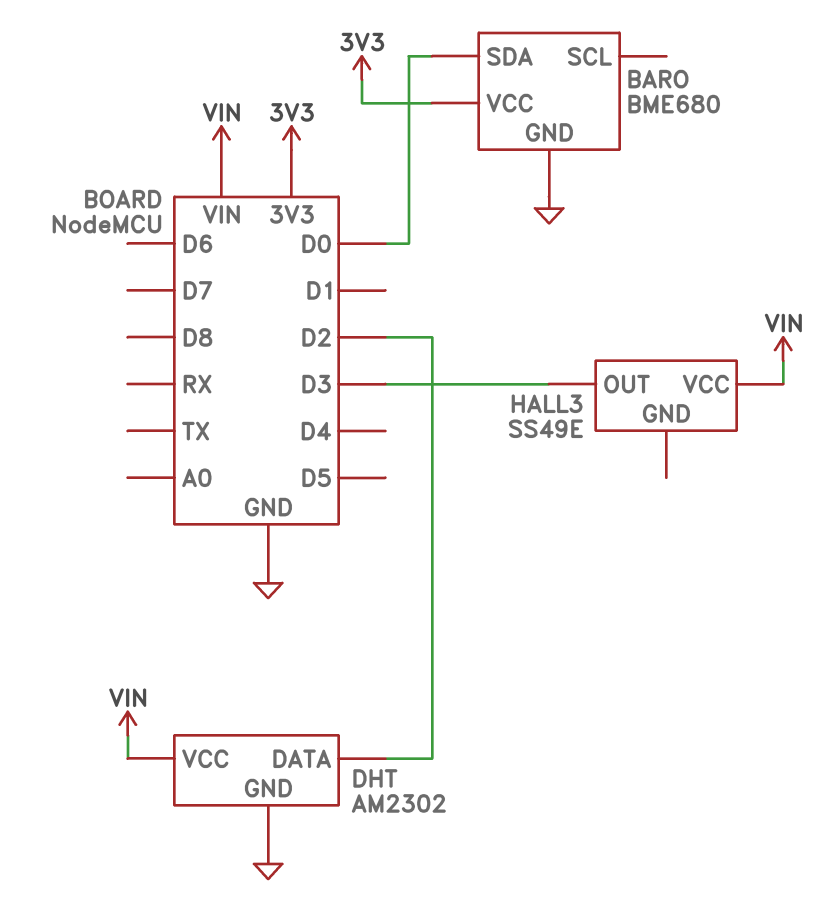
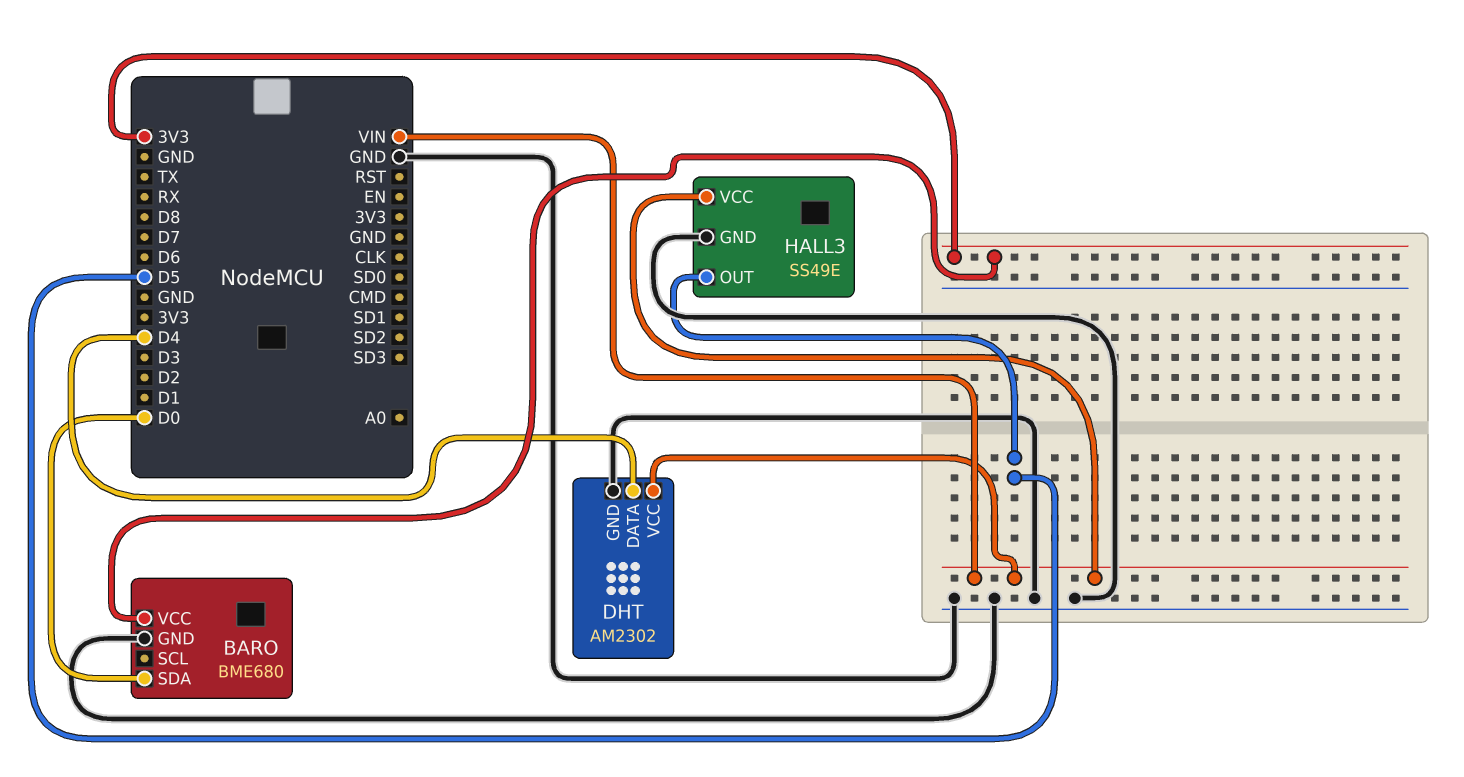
DHT pin DATA: D2 -> D4
HALL3 pin GND: none -> GND
HALL3 pin OUT: D3 -> D5

